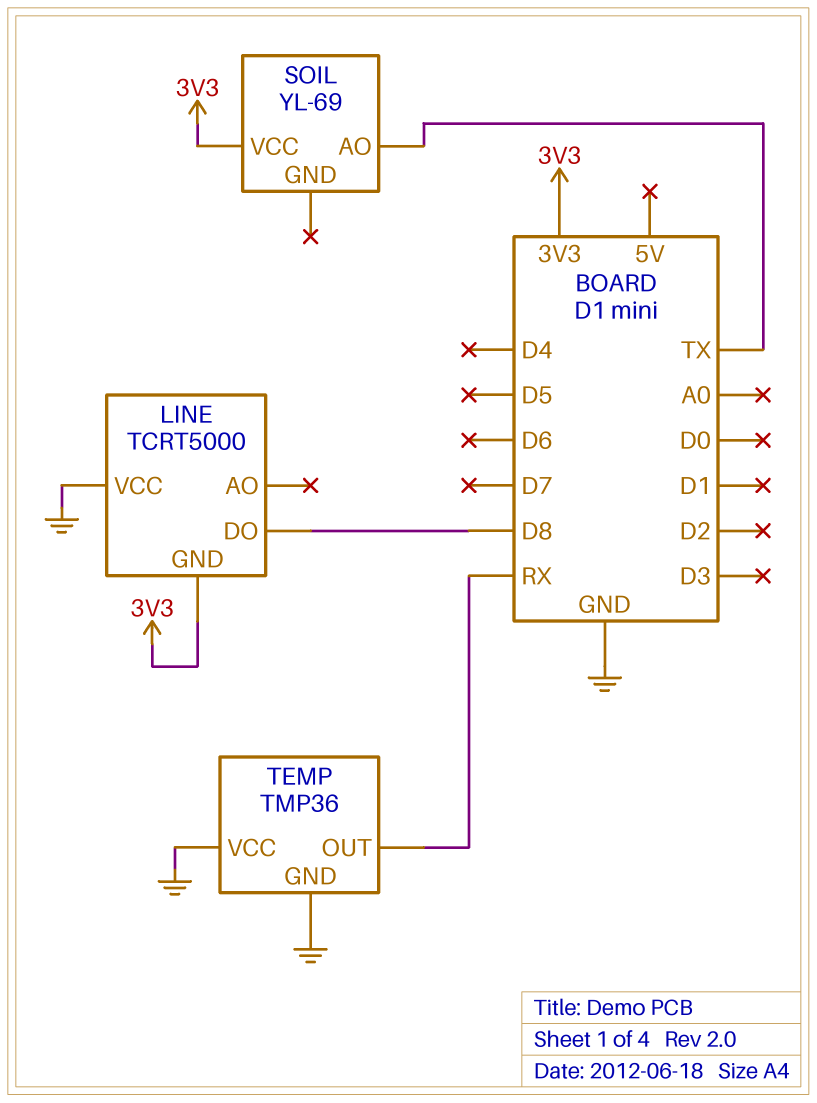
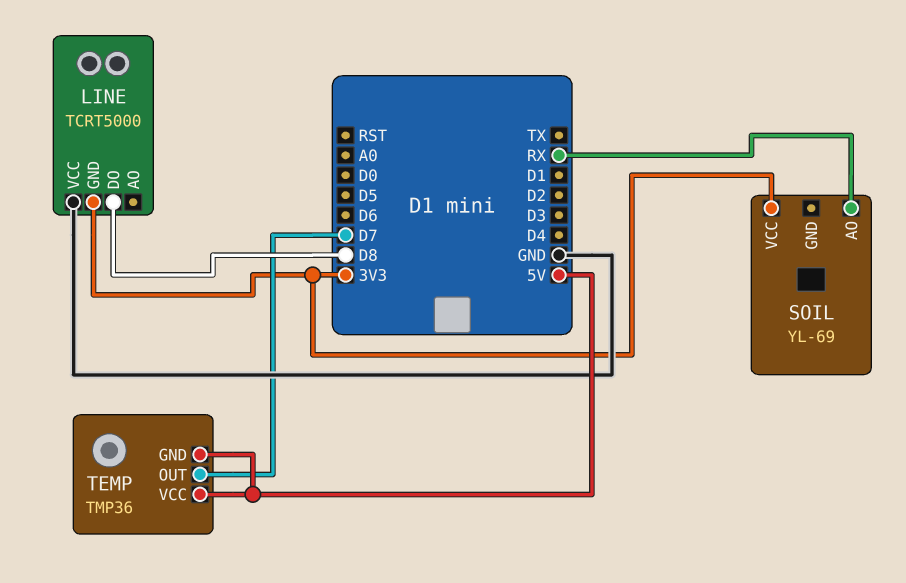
SOIL pin AO: TX -> RX
TEMP pin GND: GND -> 5V
TEMP pin OUT: RX -> D7
TEMP pin VCC: GND -> 5V

